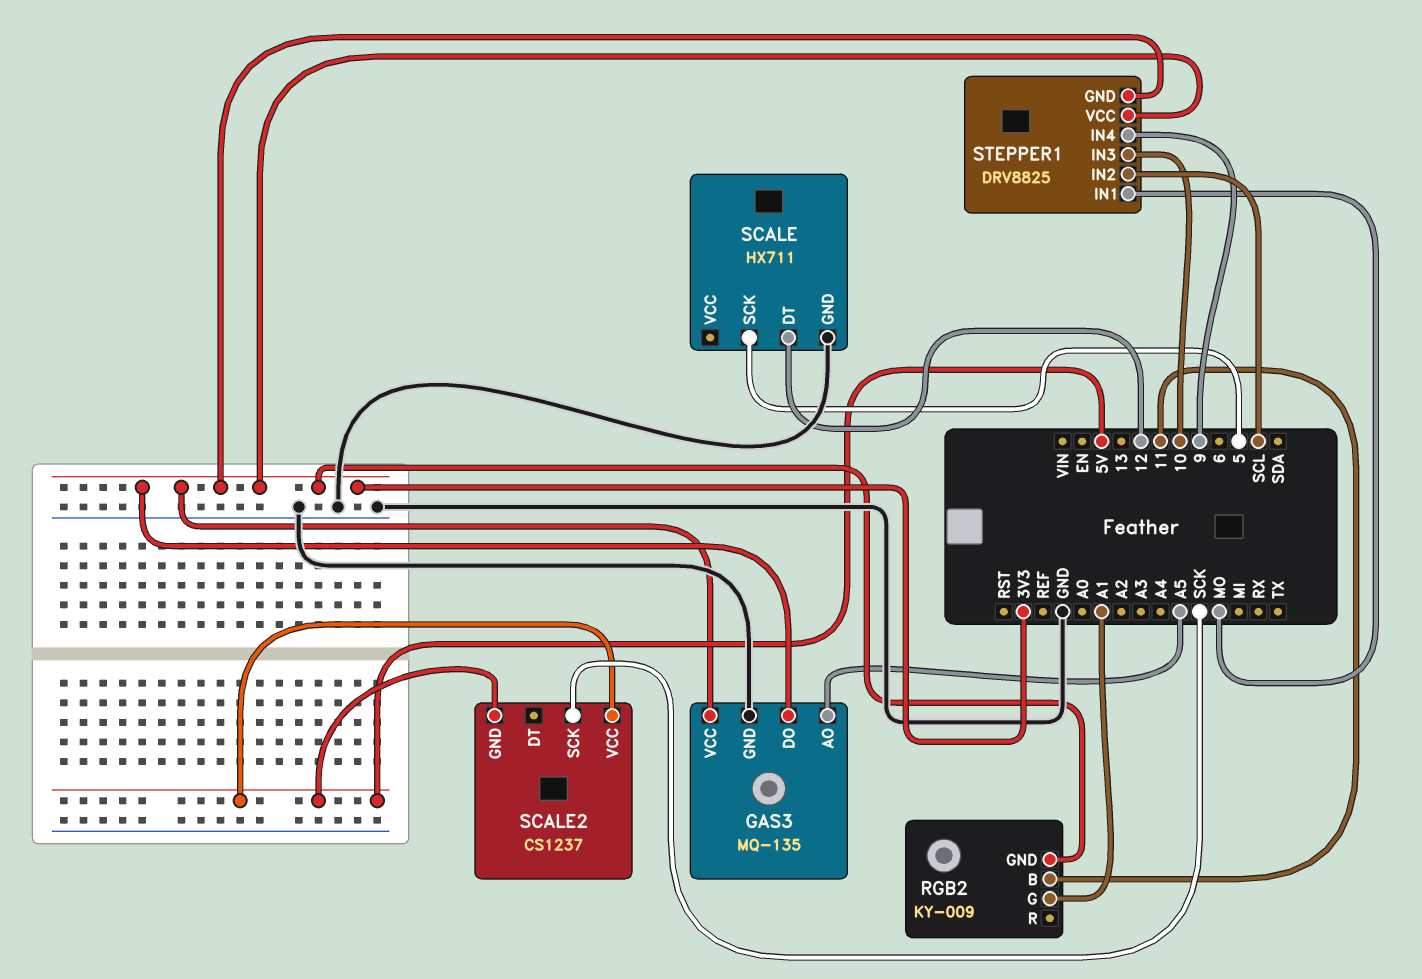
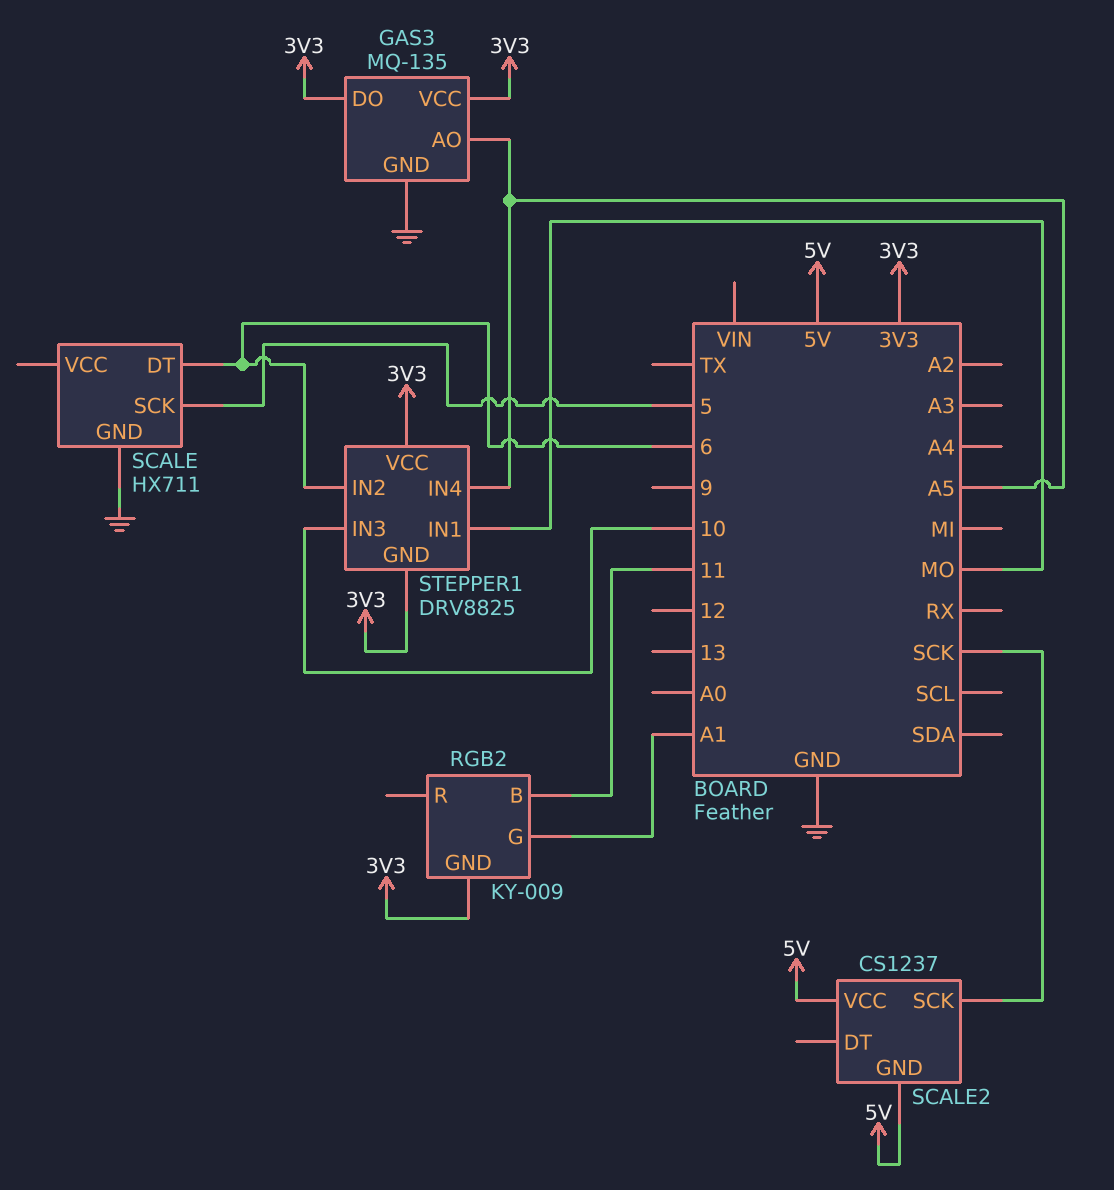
SCALE pin DT: 12 -> 6
STEPPER1 pin IN2: SCL -> 6
STEPPER1 pin IN4: 9 -> A5

